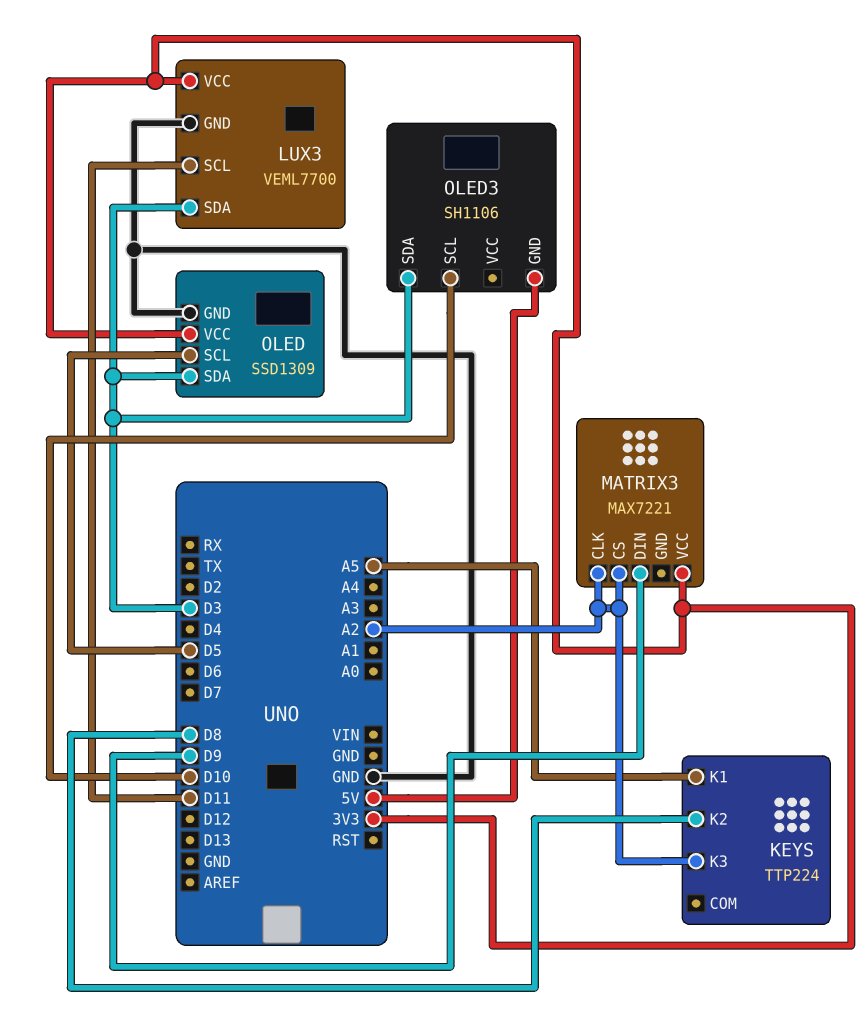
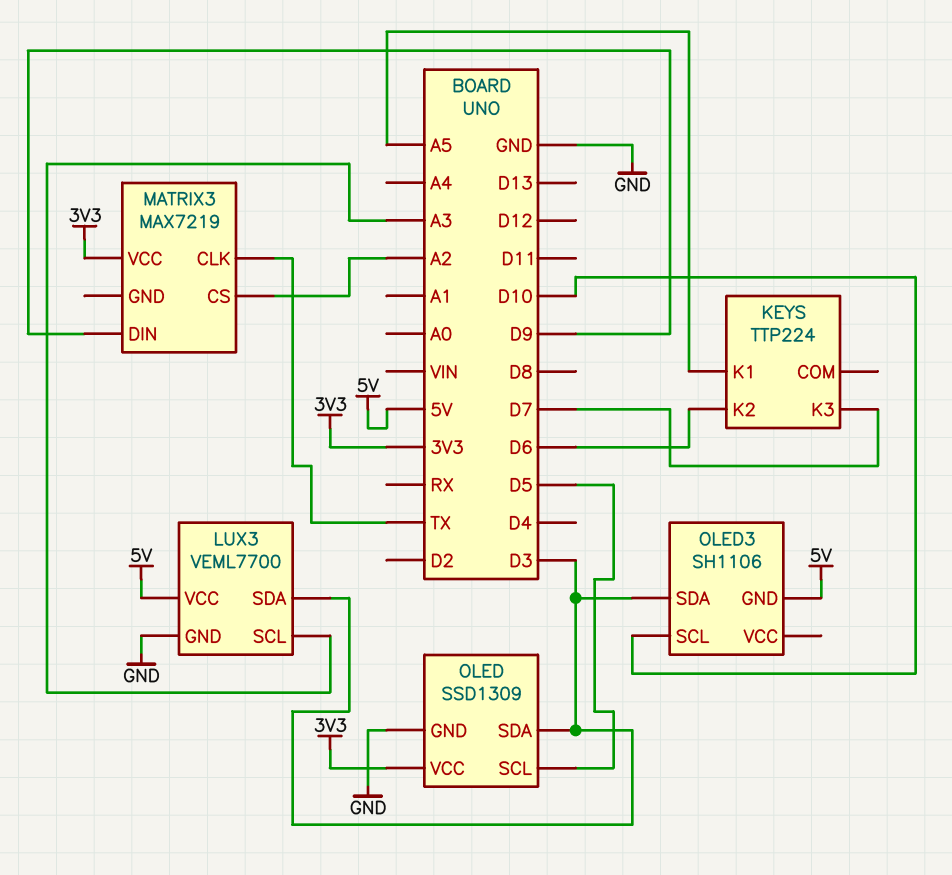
KEYS pin K2: D8 -> D6
KEYS pin K3: A2 -> D7
LUX3 pin SCL: D11 -> A3
LUX3 pin VCC: 3V3 -> 5V
MATRIX3: MAX7221 -> MAX7219
MATRIX3 pin CLK: A2 -> TX

